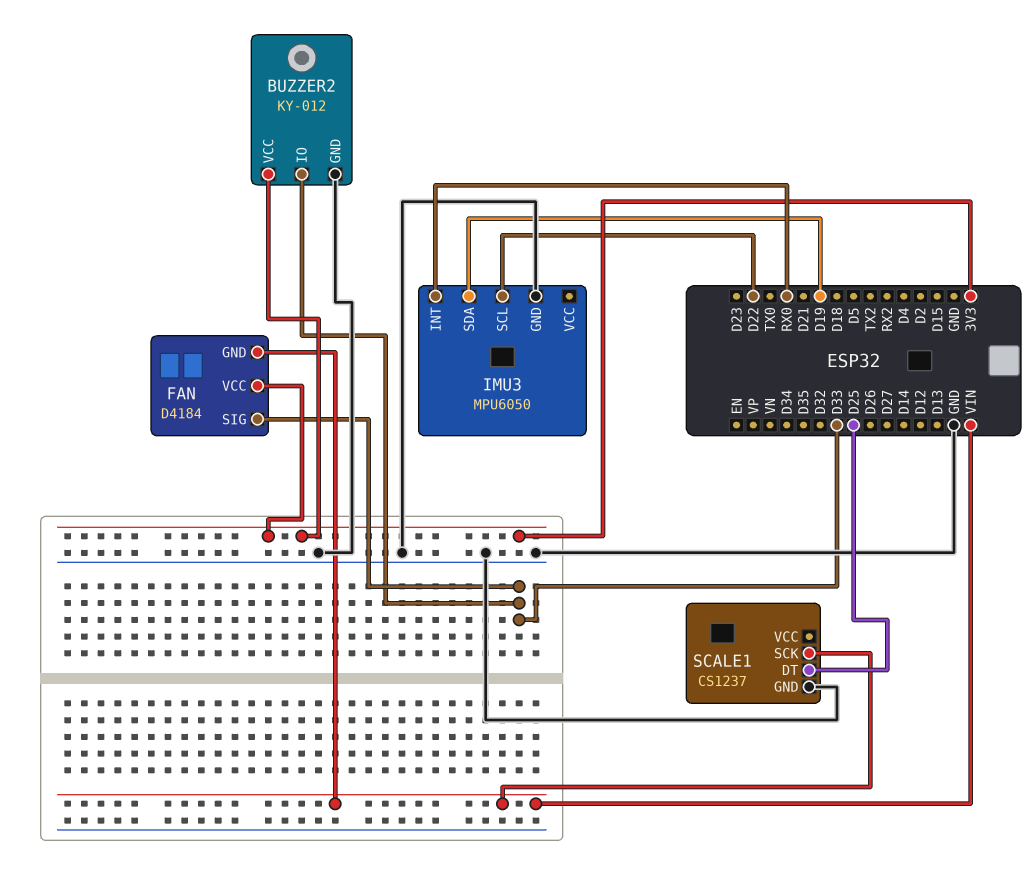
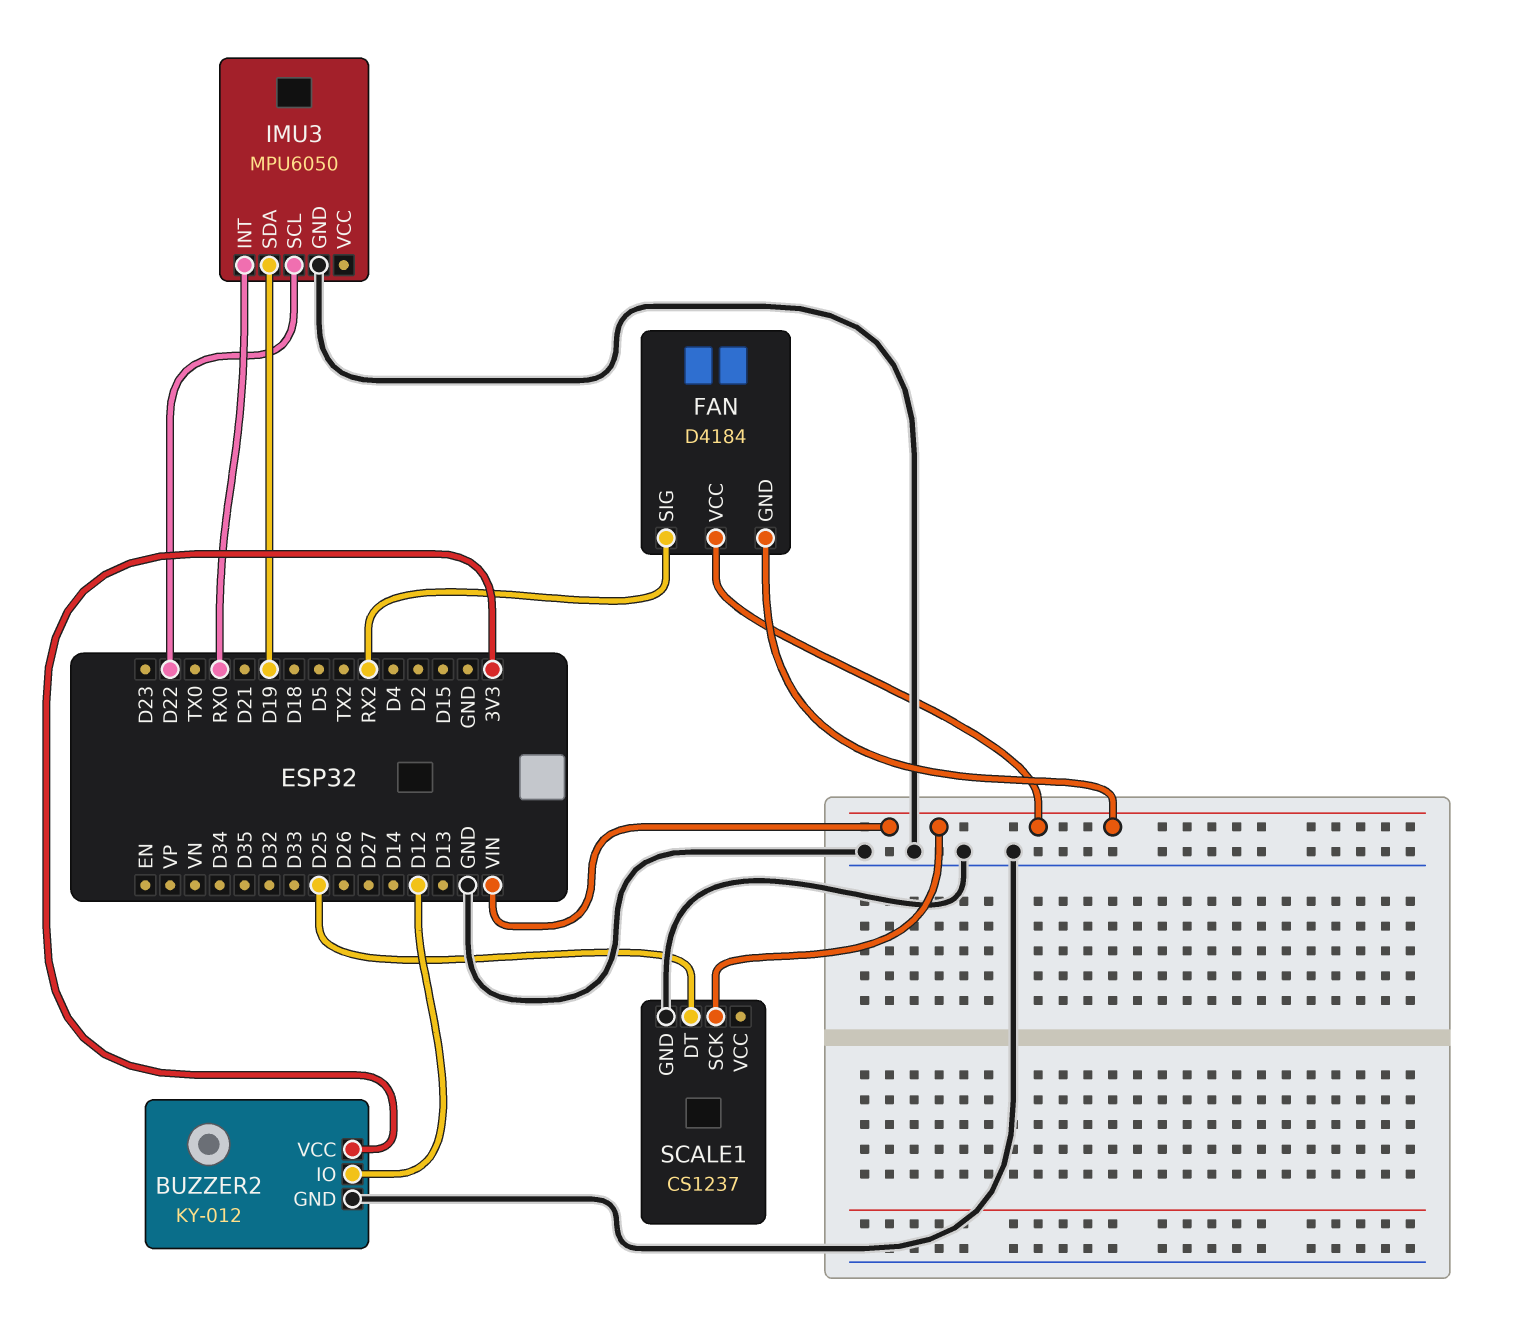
BUZZER2 pin IO: D33 -> D12
FAN pin SIG: D33 -> RX2
FAN pin VCC: 3V3 -> VIN

